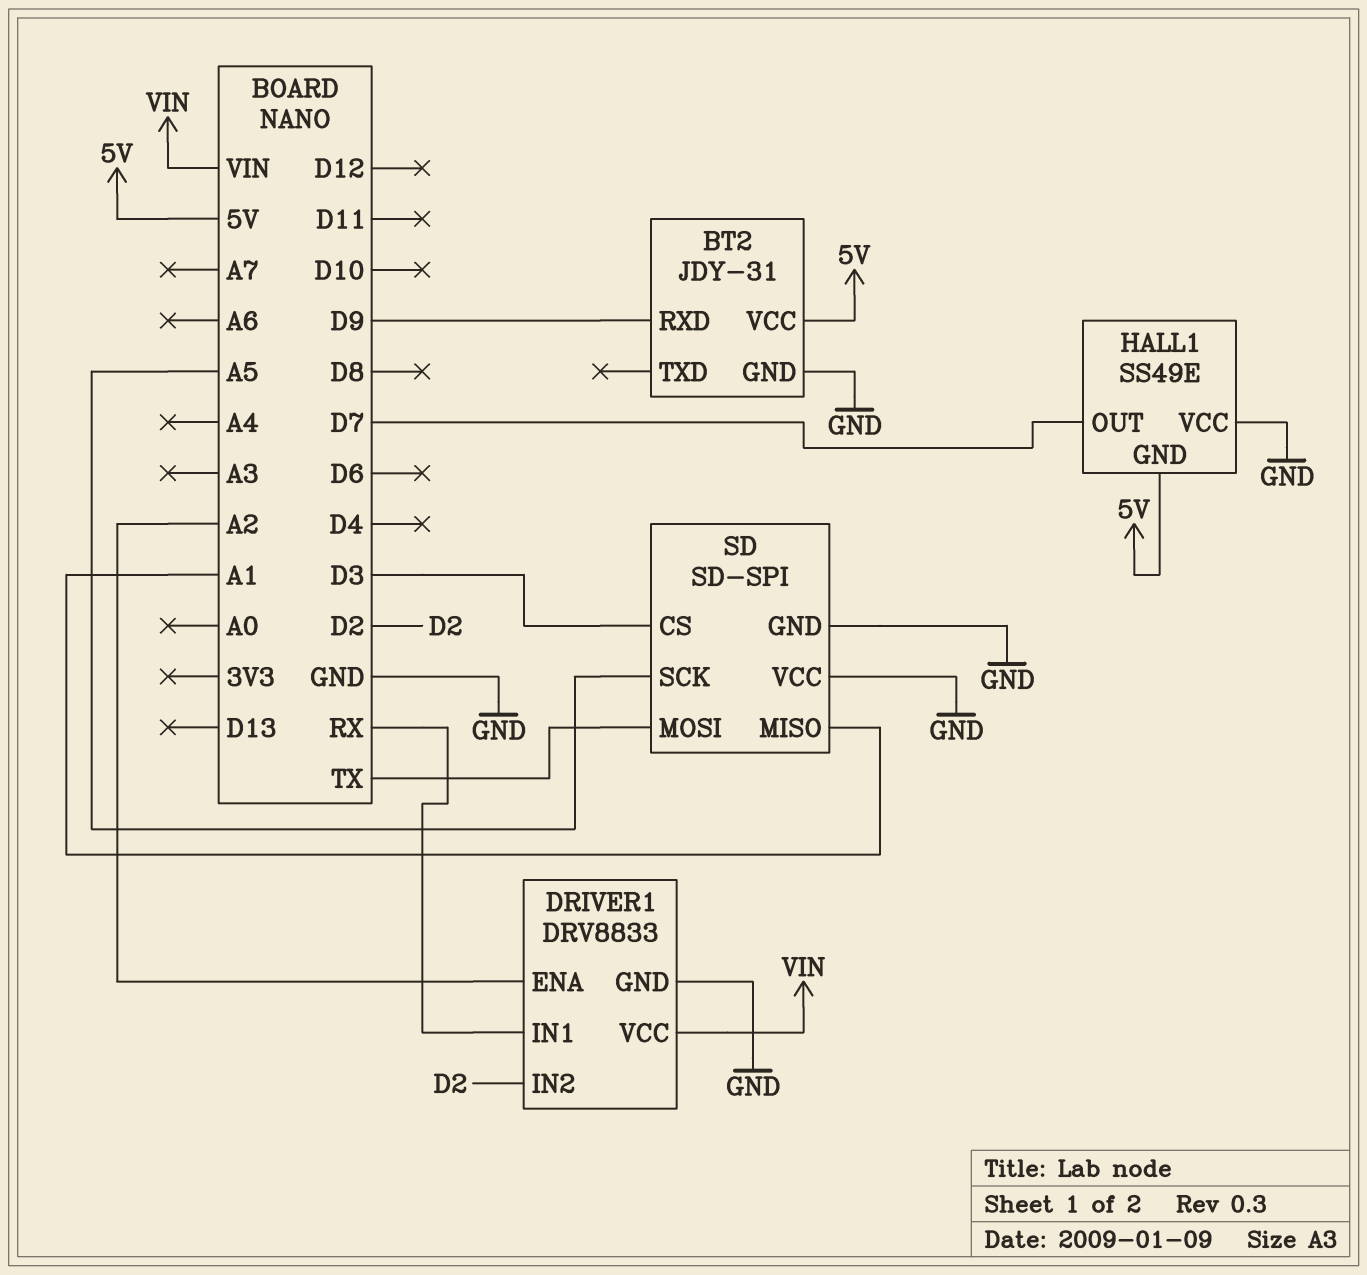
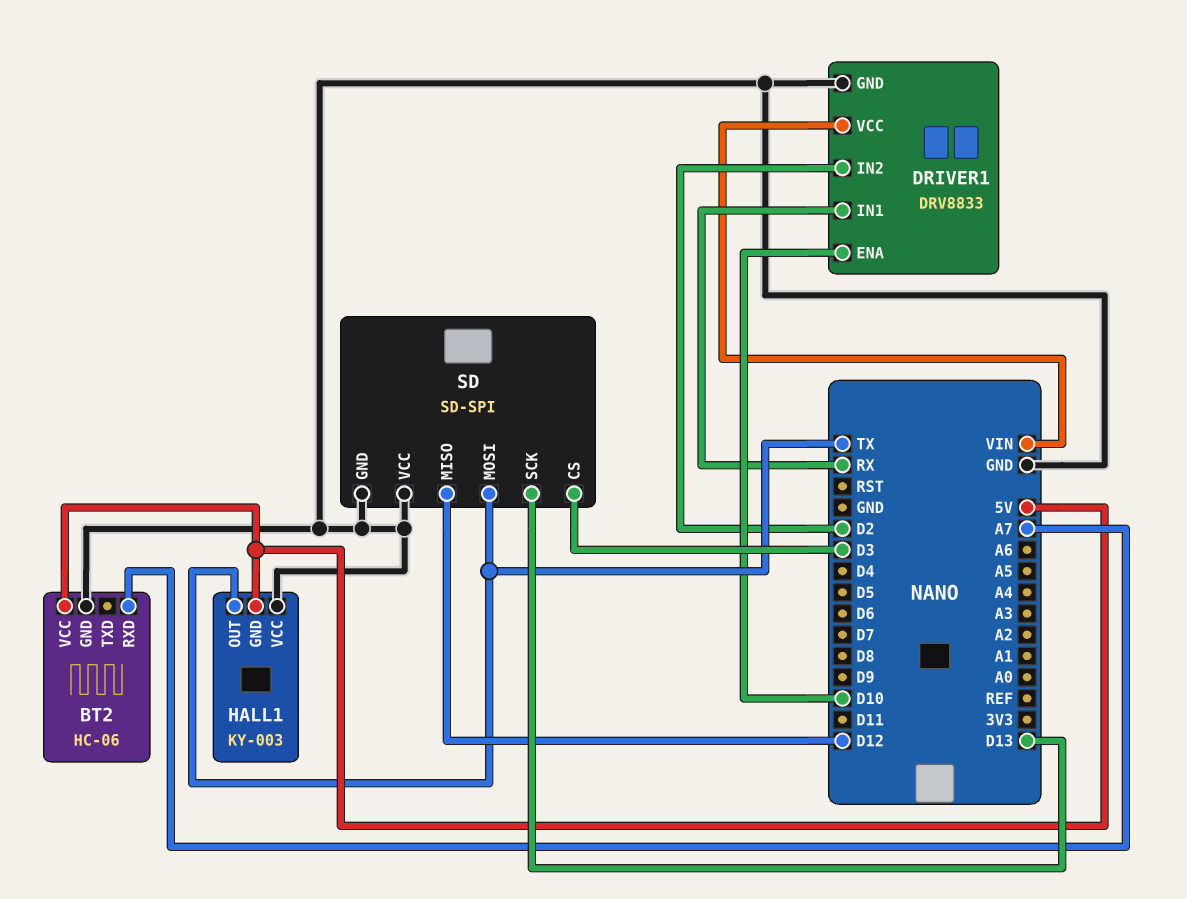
BT2: JDY-31 -> HC-06
BT2 pin RXD: D9 -> A7
DRIVER1 pin ENA: A2 -> D10
HALL1: SS49E -> KY-003
HALL1 pin OUT: D7 -> TX
SD pin MISO: A1 -> D12
SD pin SCK: A5 -> D13

